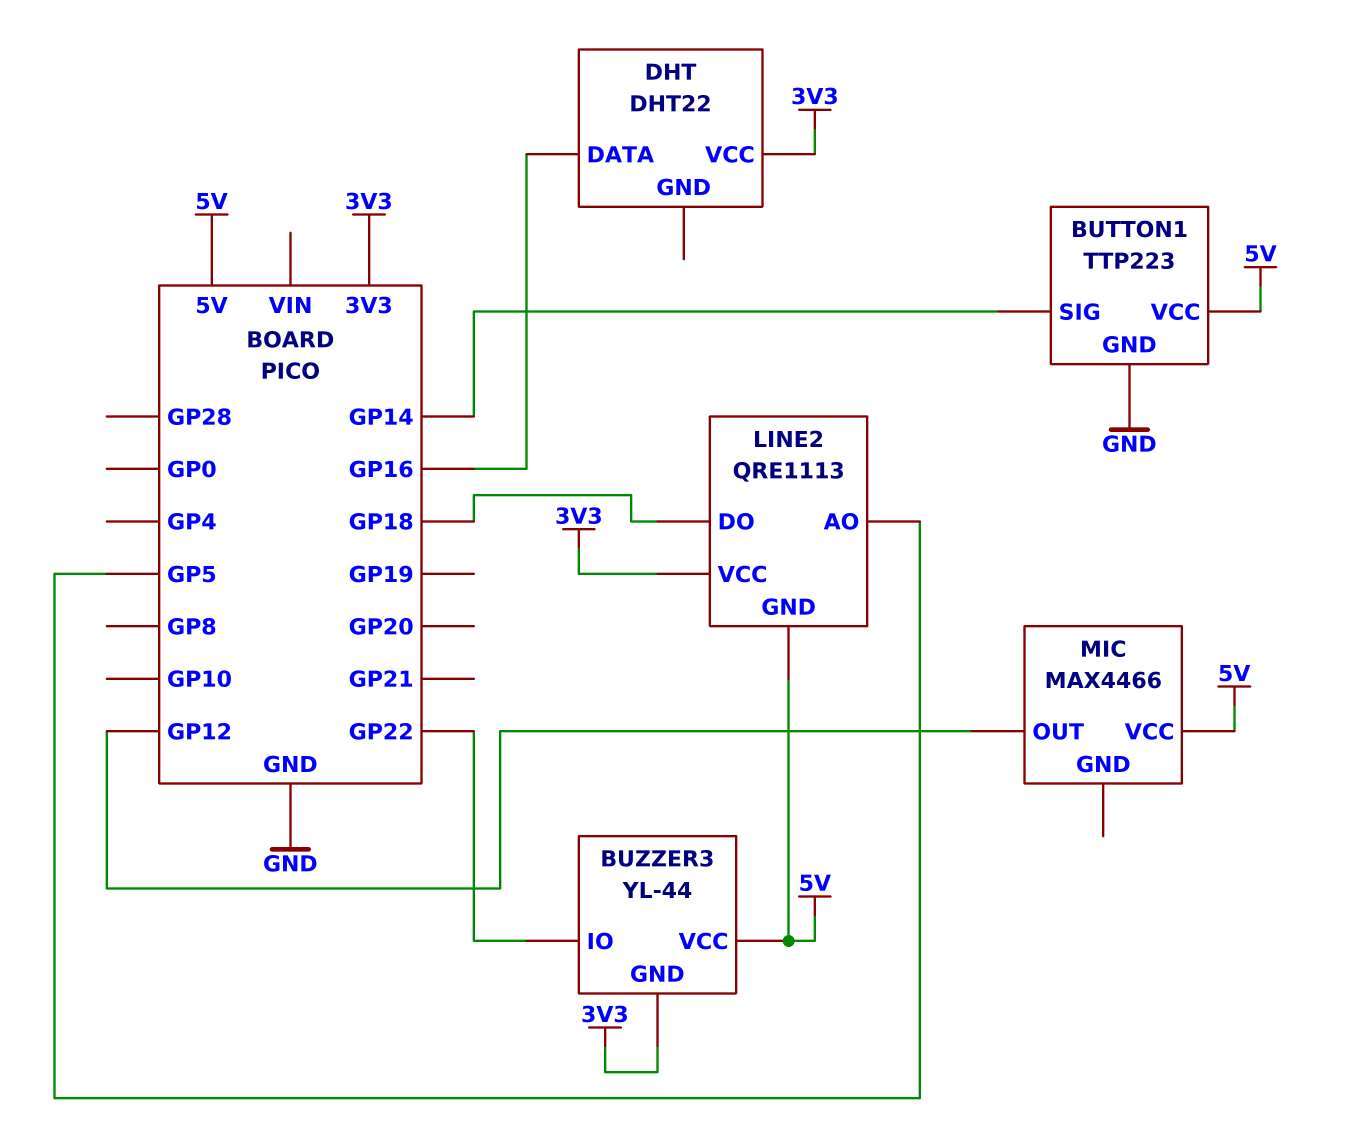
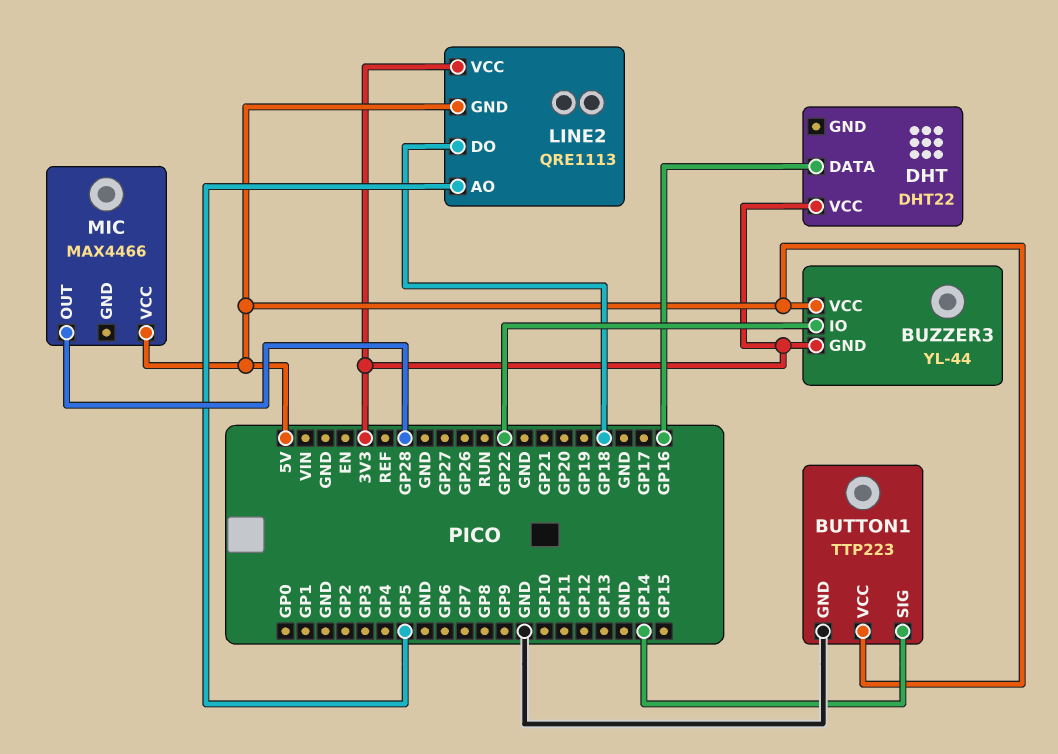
MIC pin OUT: GP12 -> GP28

